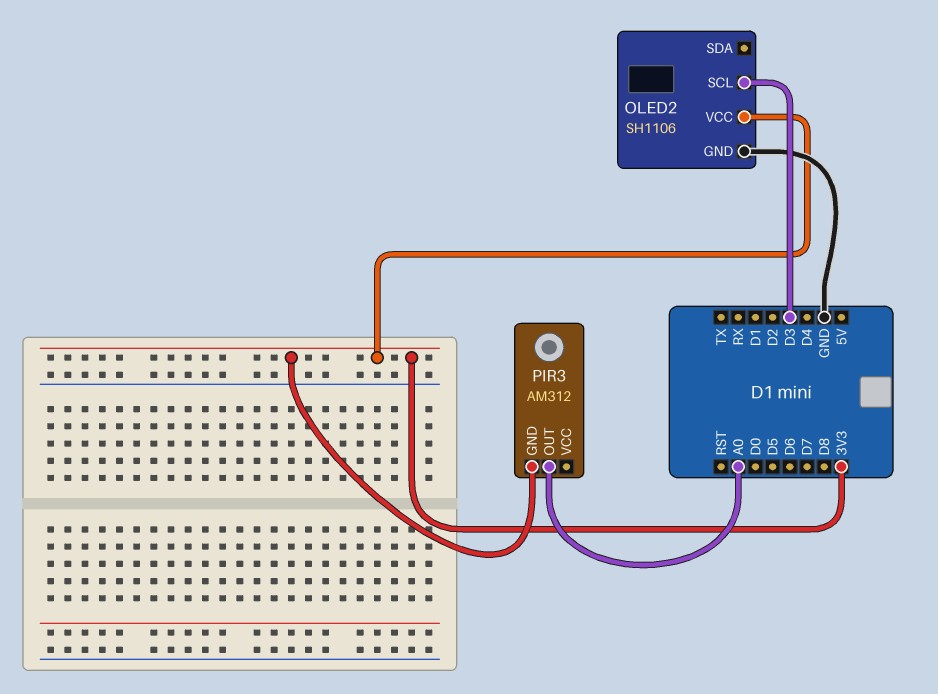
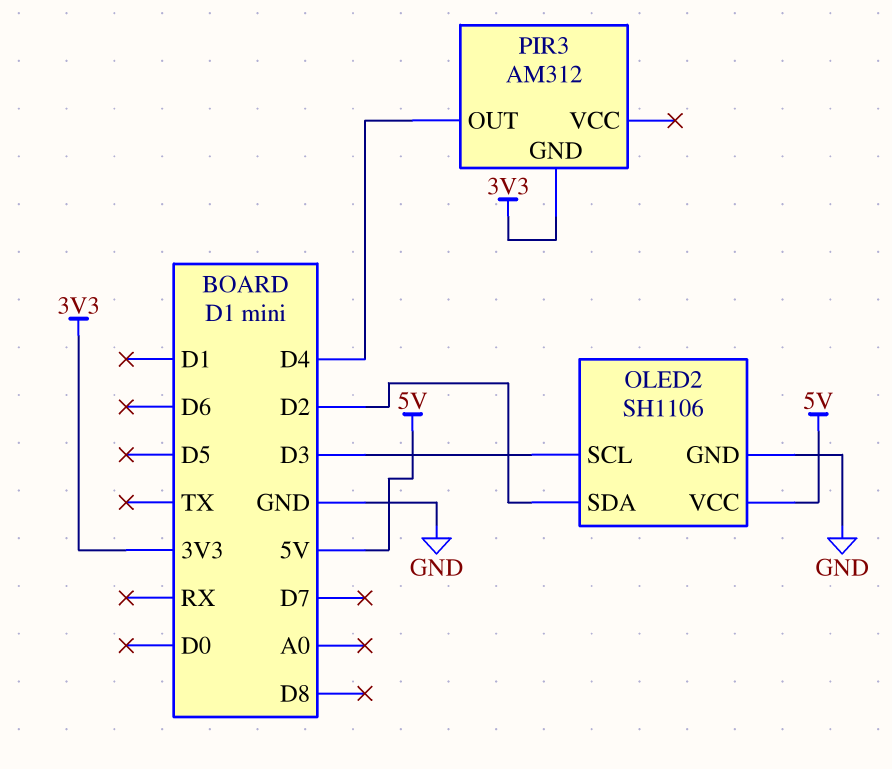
OLED2 pin SDA: none -> D2
OLED2 pin VCC: 3V3 -> 5V
PIR3 pin OUT: A0 -> D4

